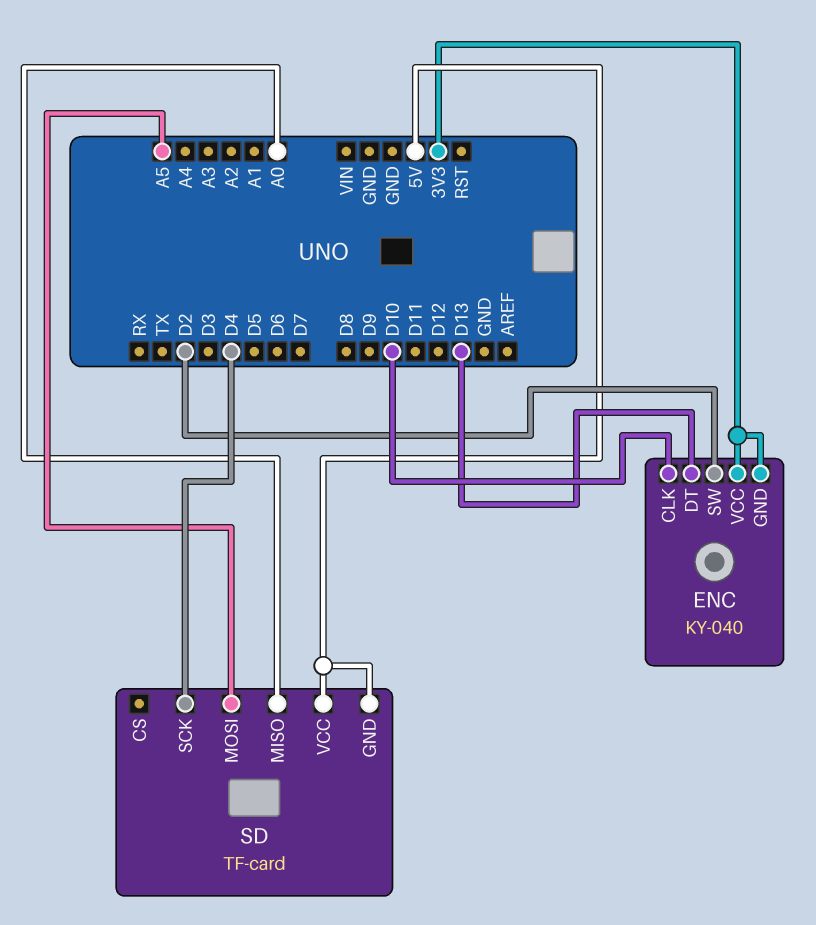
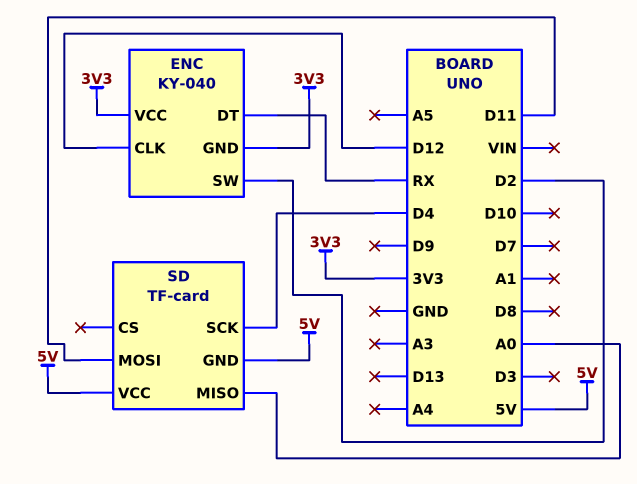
ENC pin CLK: D10 -> D12
ENC pin DT: D13 -> RX
SD pin MOSI: A5 -> D11

